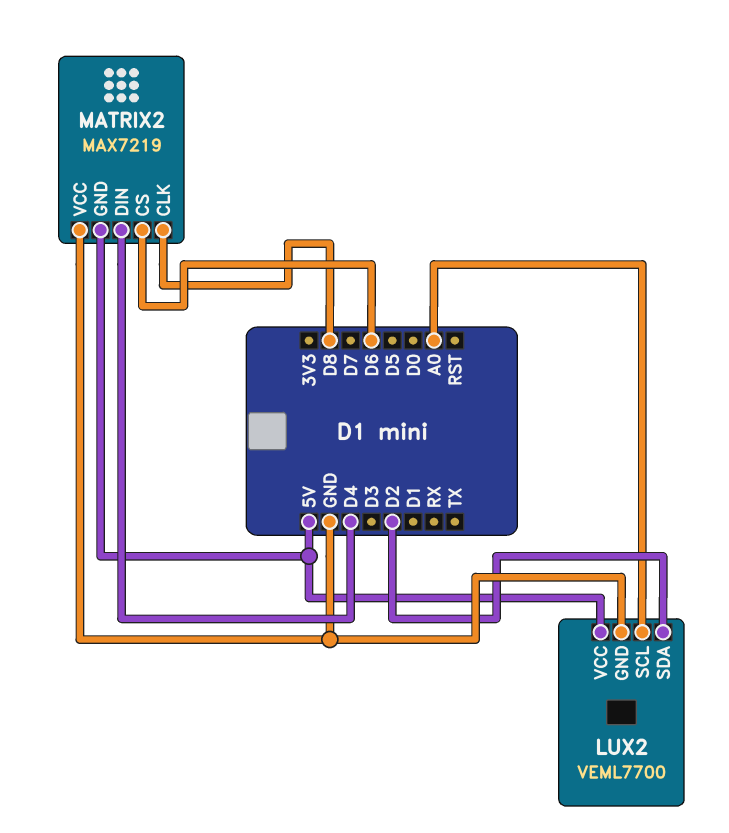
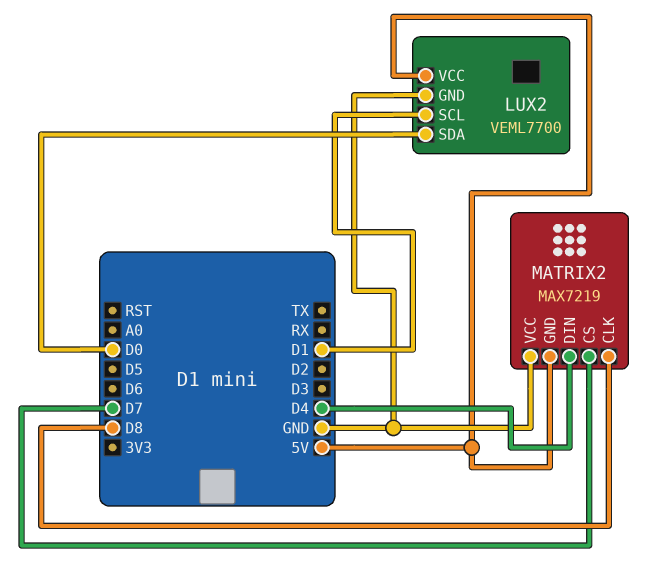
LUX2 pin SCL: A0 -> D1
LUX2 pin SDA: D2 -> D0
MATRIX2 pin CS: D6 -> D7

